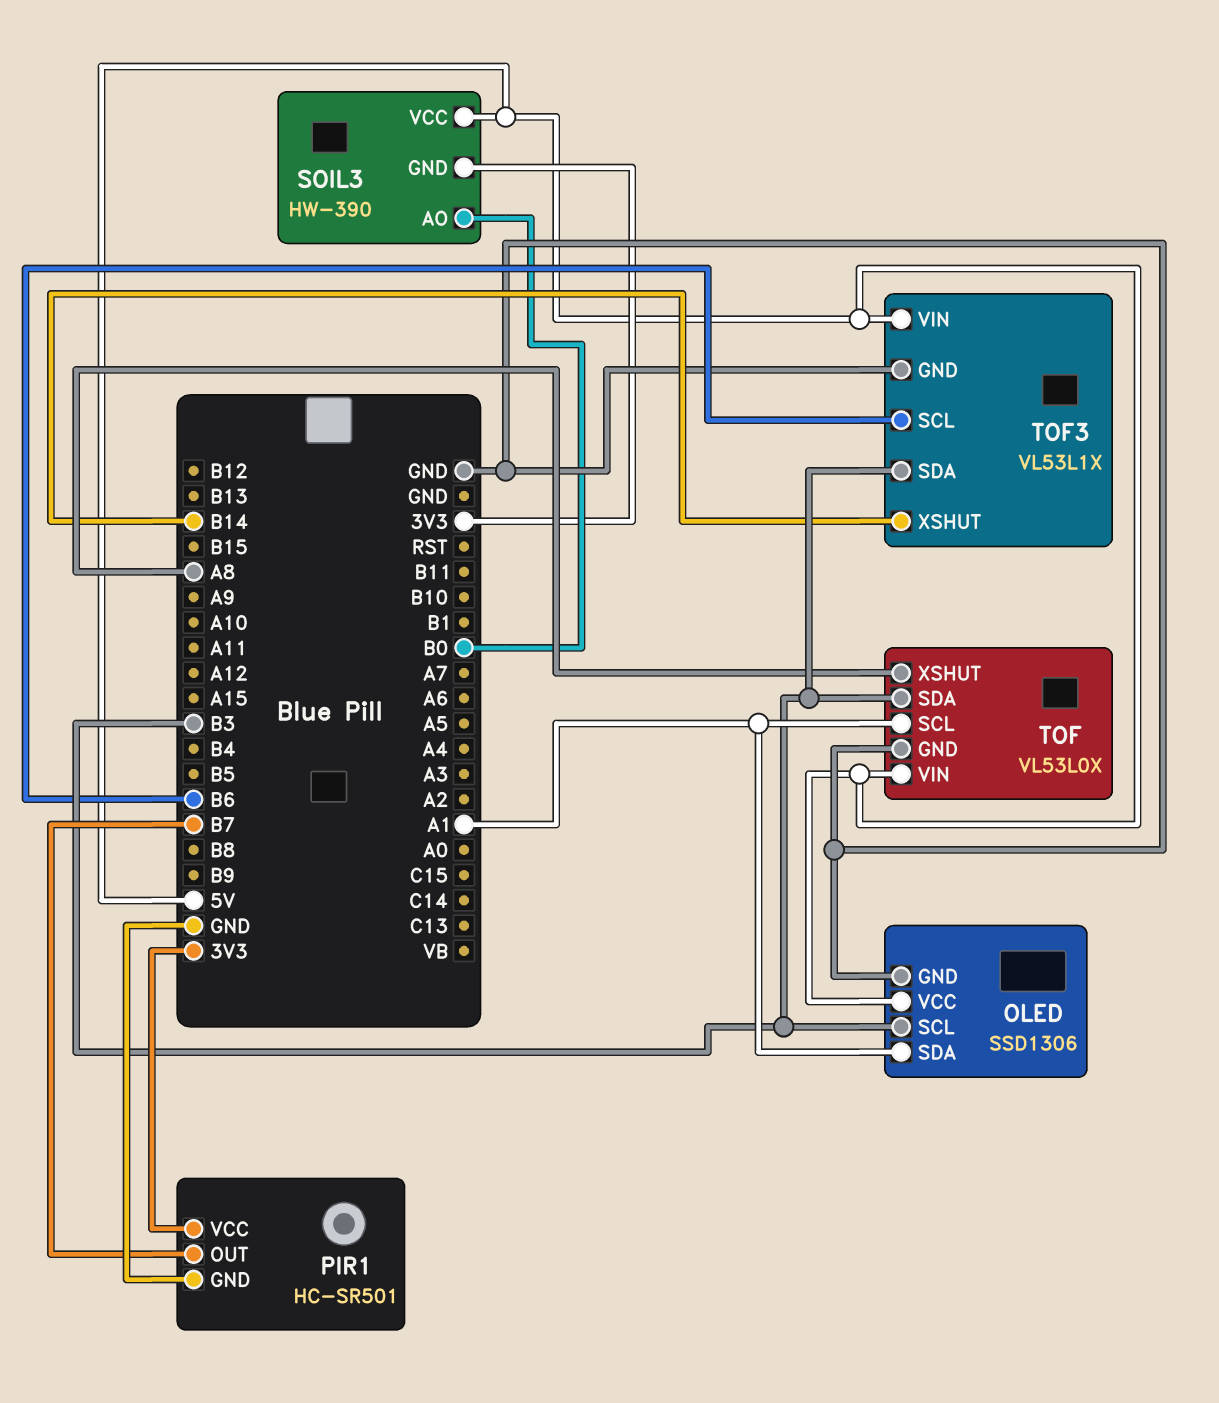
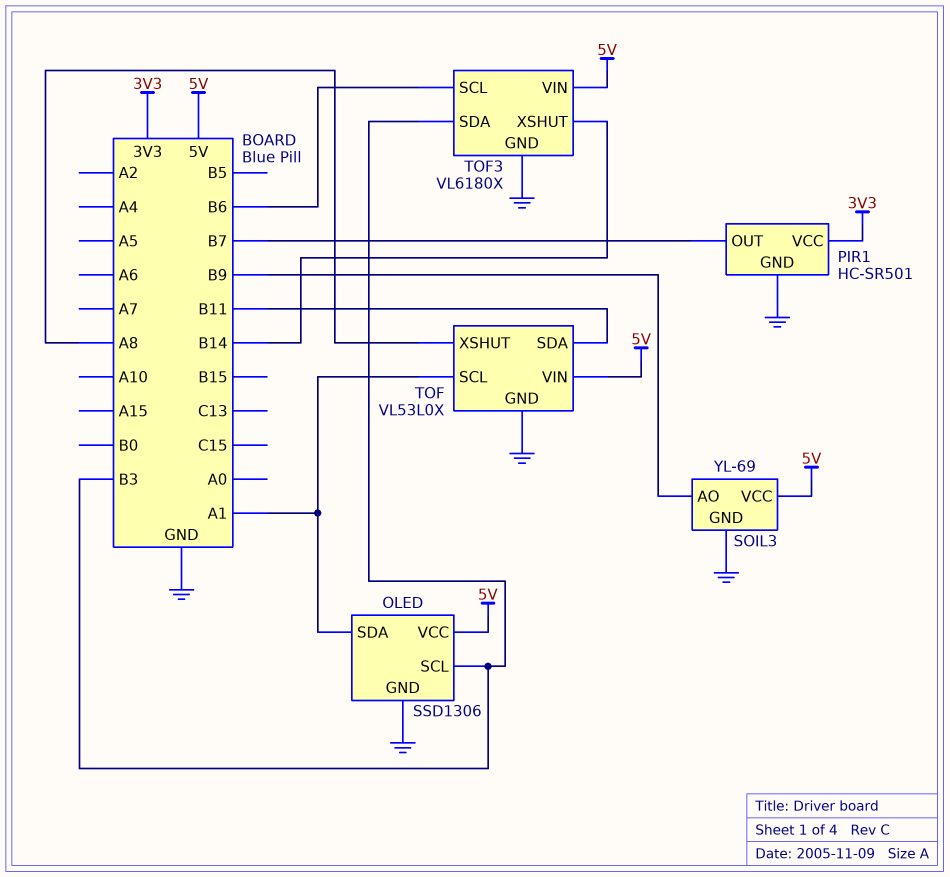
SOIL3: HW-390 -> YL-69
SOIL3 pin AO: B0 -> B9
SOIL3 pin GND: 3V3 -> GND
TOF pin SDA: B3 -> B11
TOF3: VL53L1X -> VL6180X

